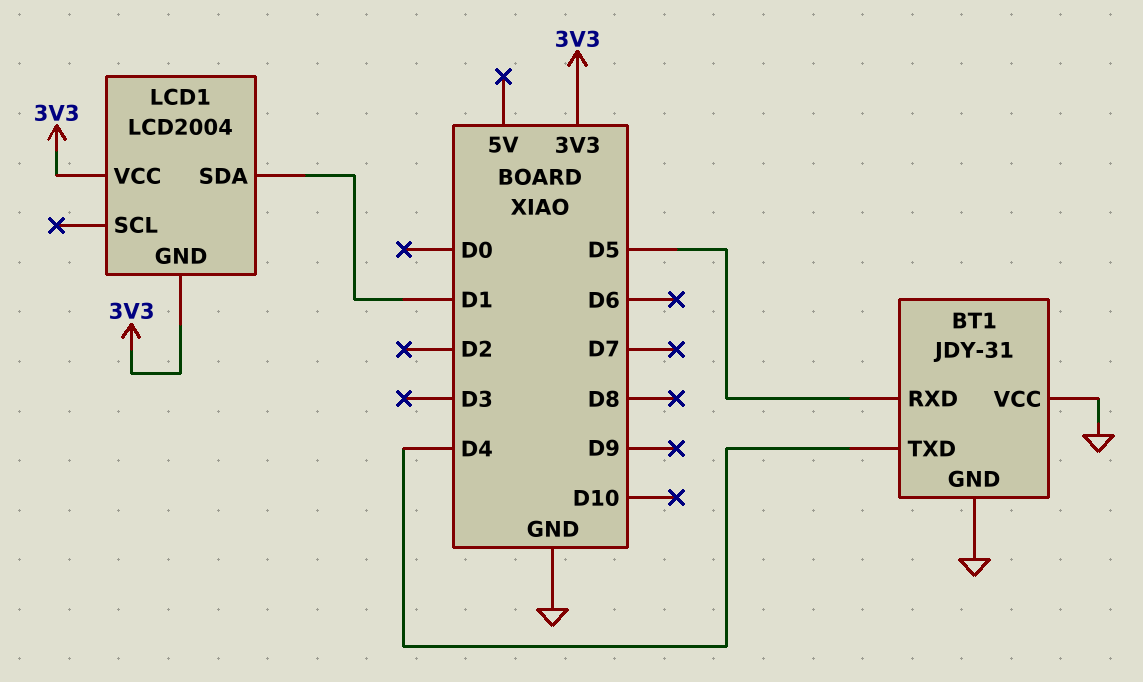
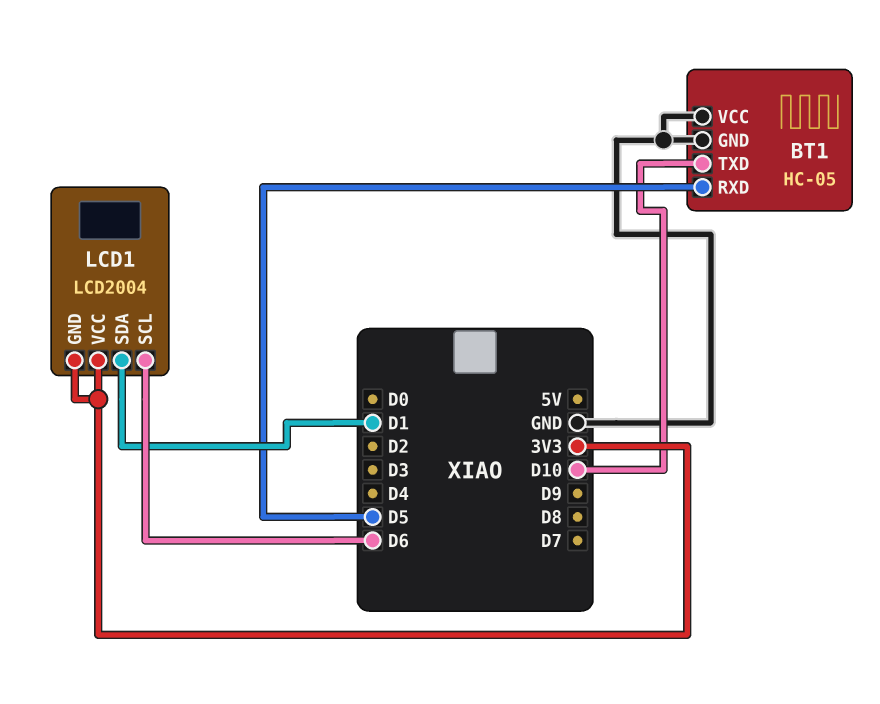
BT1: JDY-31 -> HC-05
BT1 pin TXD: D4 -> D10
LCD1 pin SCL: none -> D6

